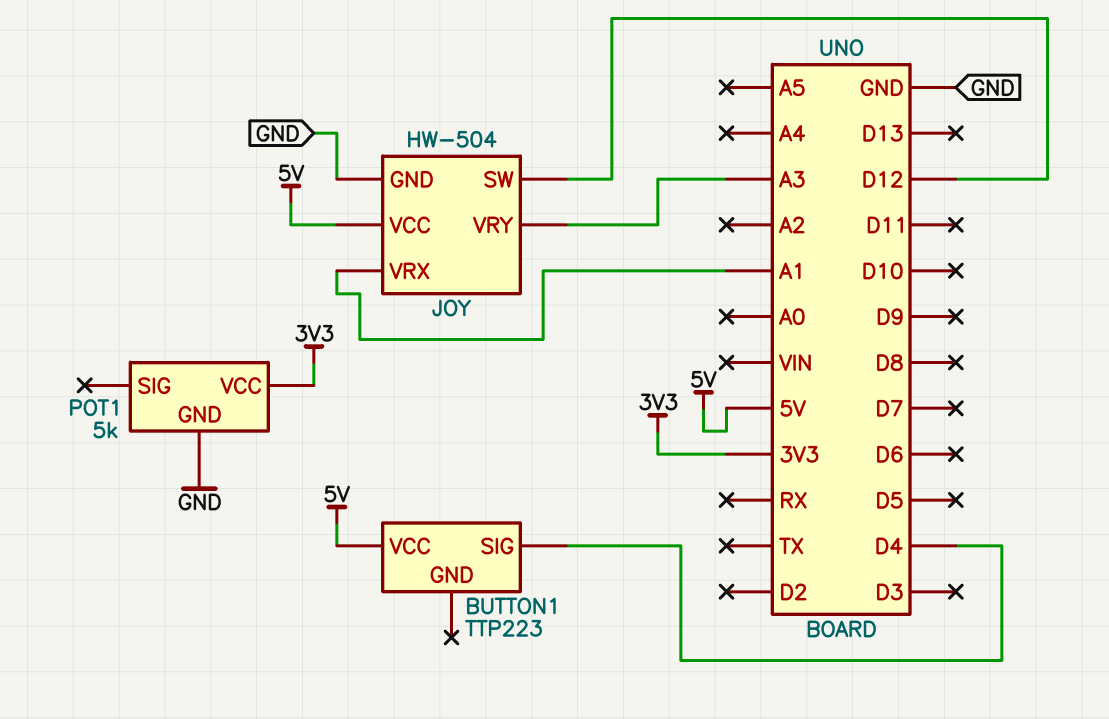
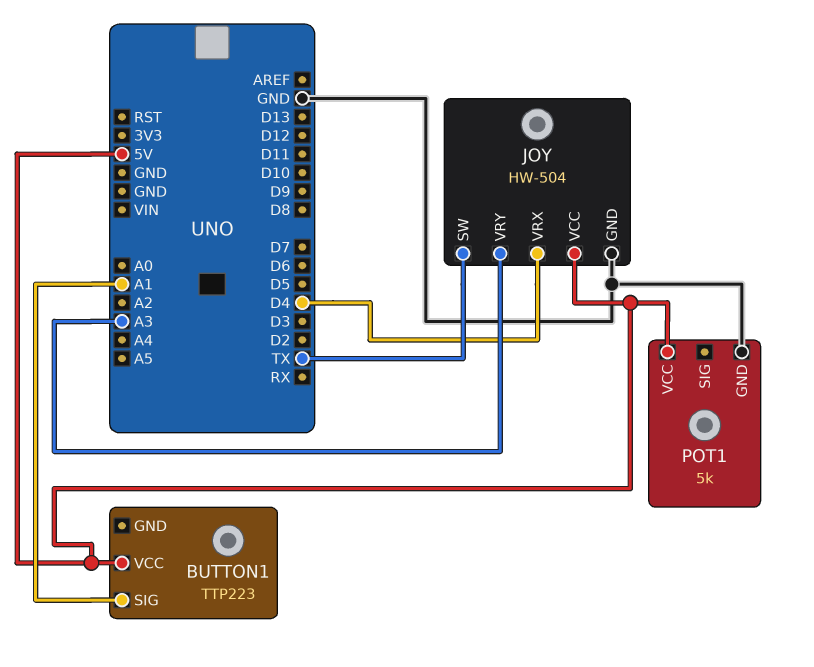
BUTTON1 pin SIG: D4 -> A1
JOY pin SW: D12 -> TX
JOY pin VRX: A1 -> D4
POT1 pin VCC: 3V3 -> 5V

